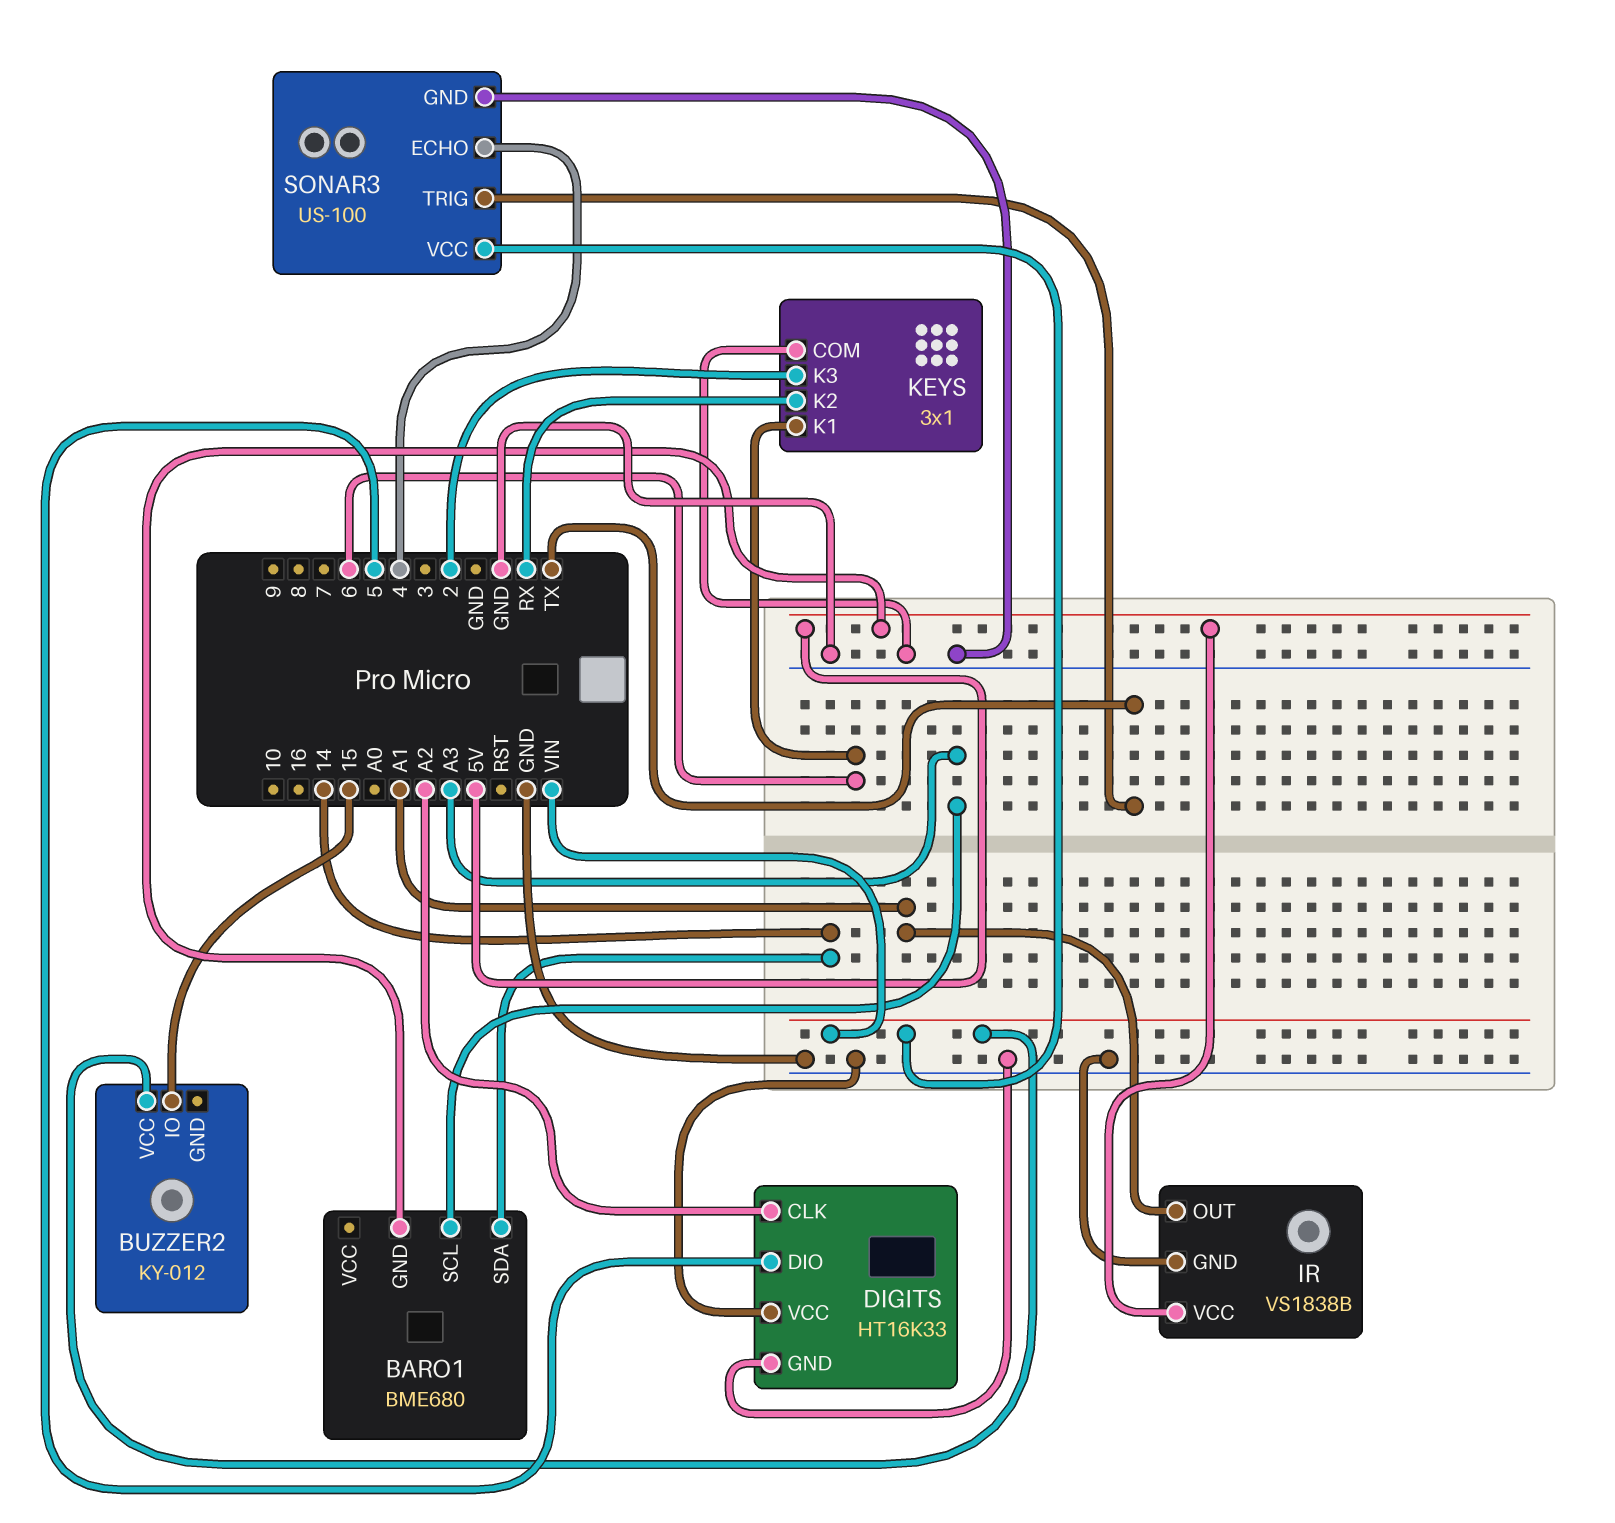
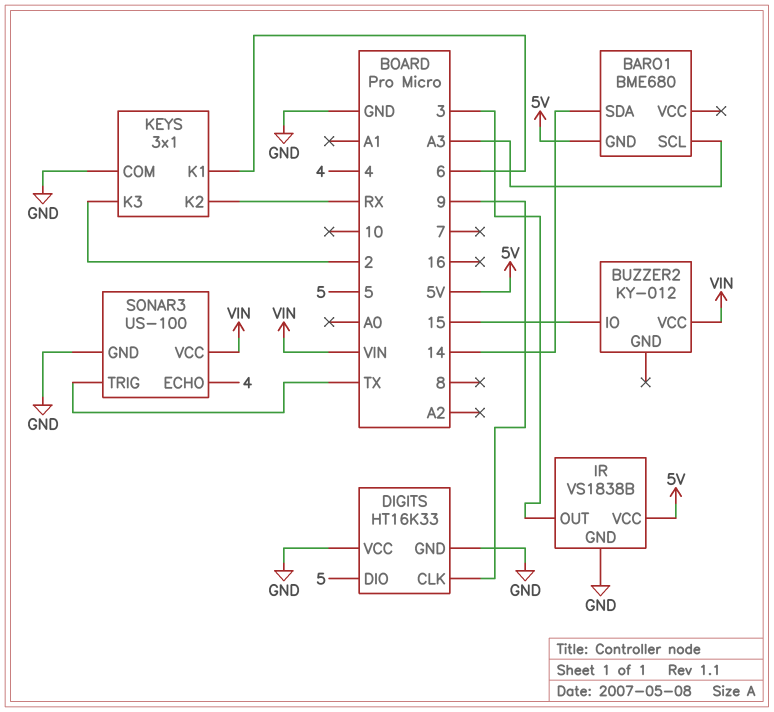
DIGITS pin CLK: A2 -> 9
IR pin OUT: A1 -> 3

